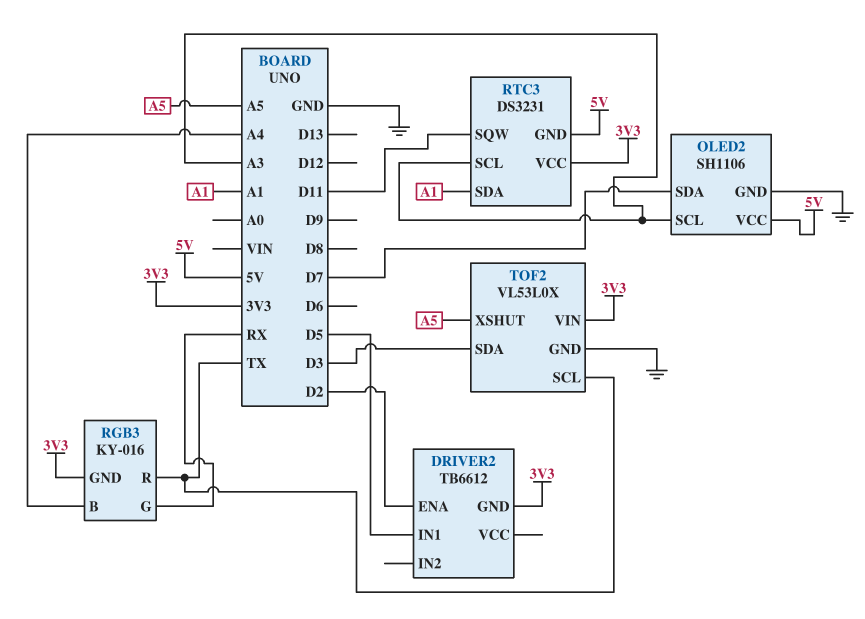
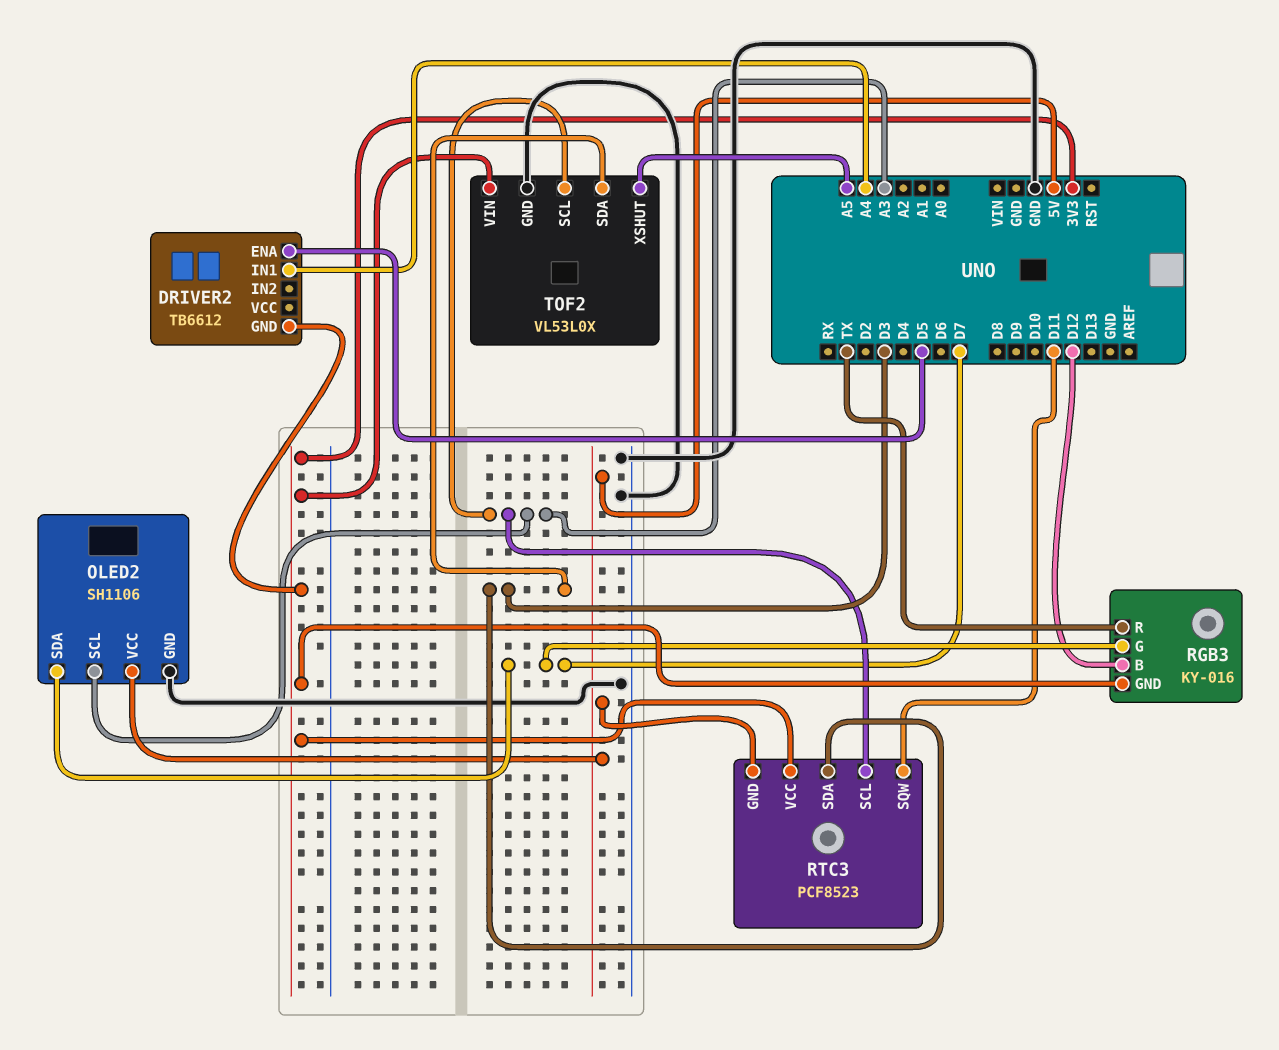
DRIVER2 pin ENA: D2 -> D5
DRIVER2 pin IN1: D5 -> A4
RGB3 pin B: A4 -> D12
RGB3 pin G: RX -> D7
RTC3: DS3231 -> PCF8523
RTC3 pin SDA: A1 -> D3
TOF2 pin SCL: TX -> A3

